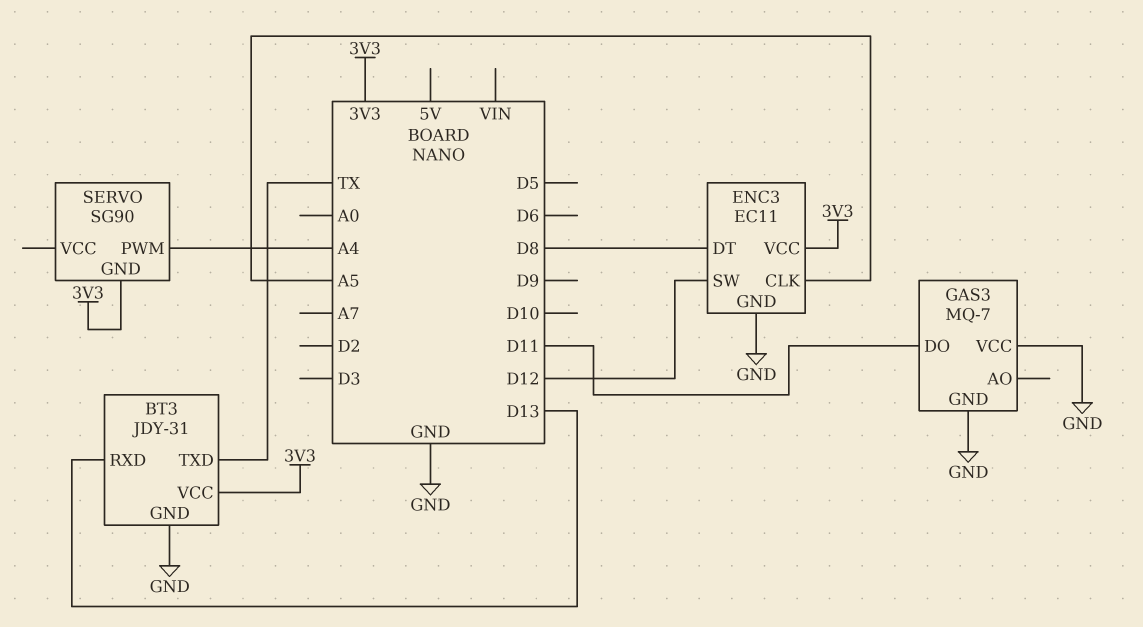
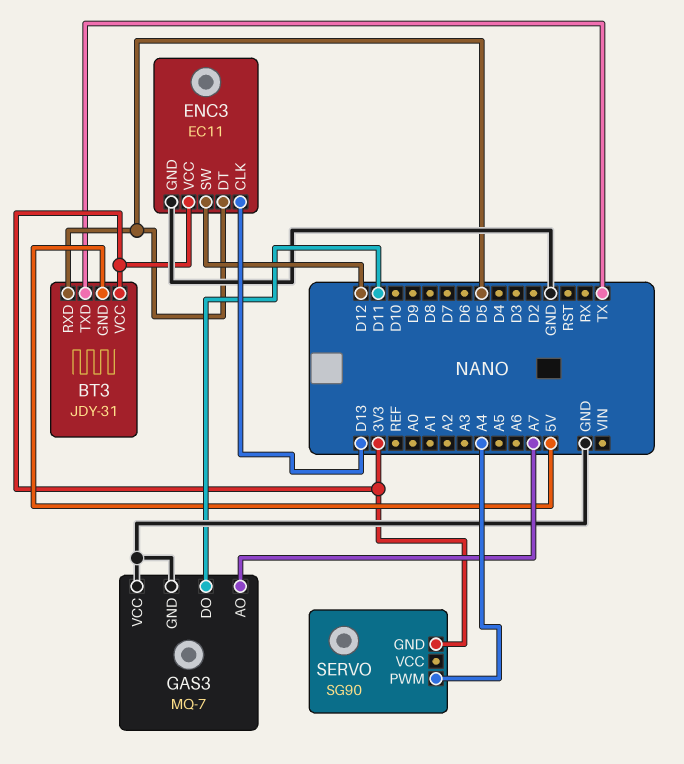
BT3 pin GND: GND -> 5V
BT3 pin RXD: D13 -> D5
ENC3 pin CLK: A5 -> D13
ENC3 pin DT: D8 -> D5
GAS3 pin AO: none -> A7

